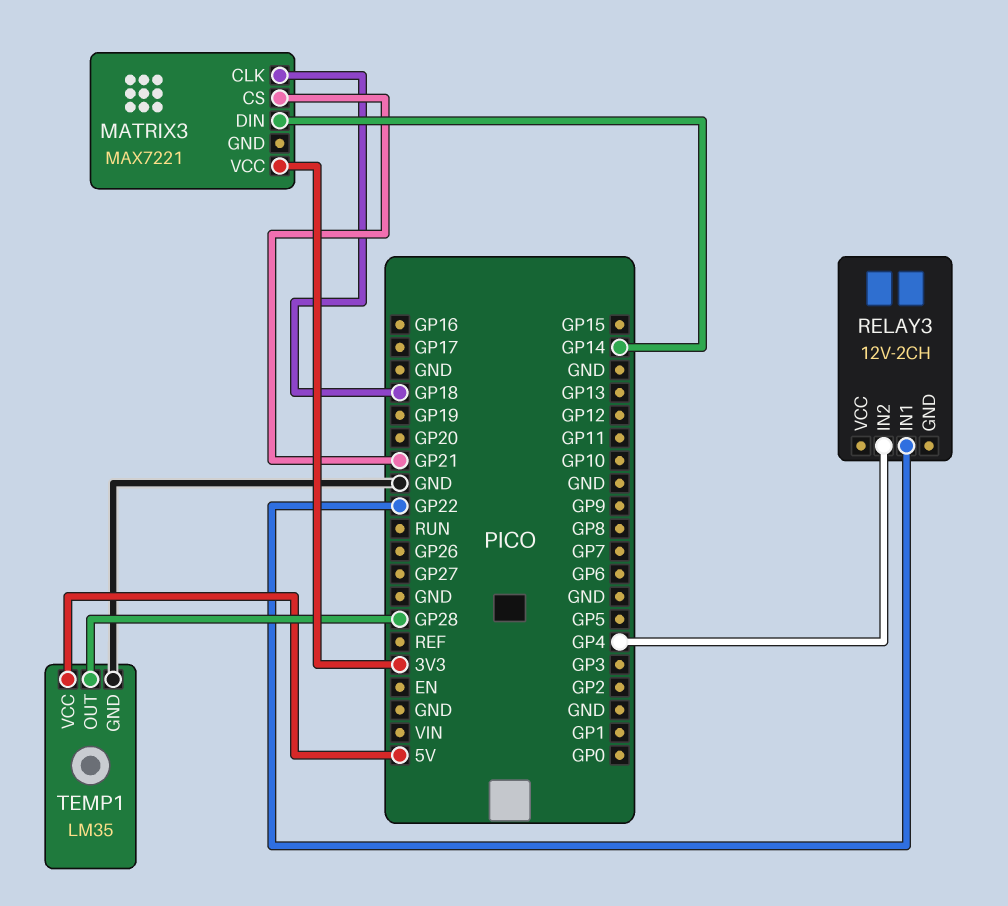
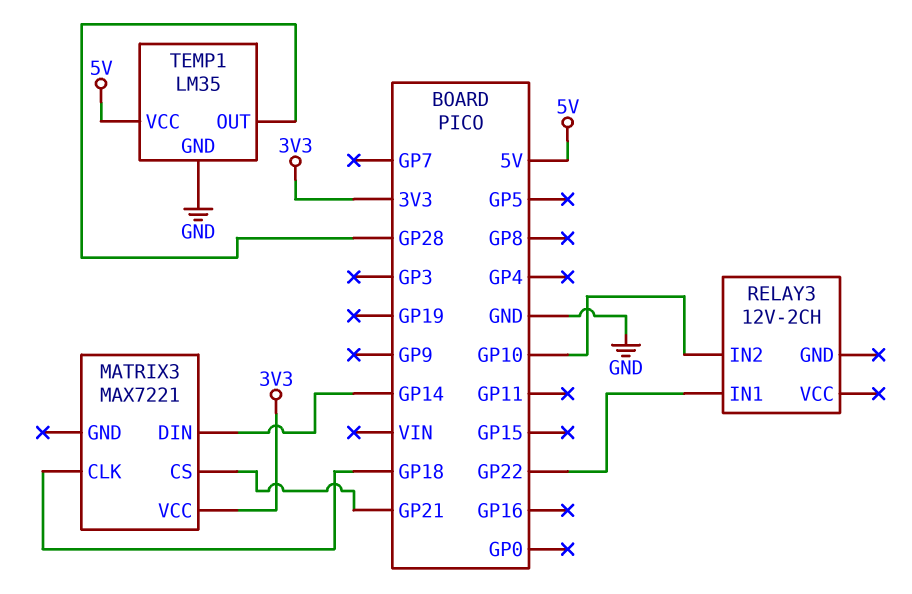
RELAY3 pin IN2: GP4 -> GP10

